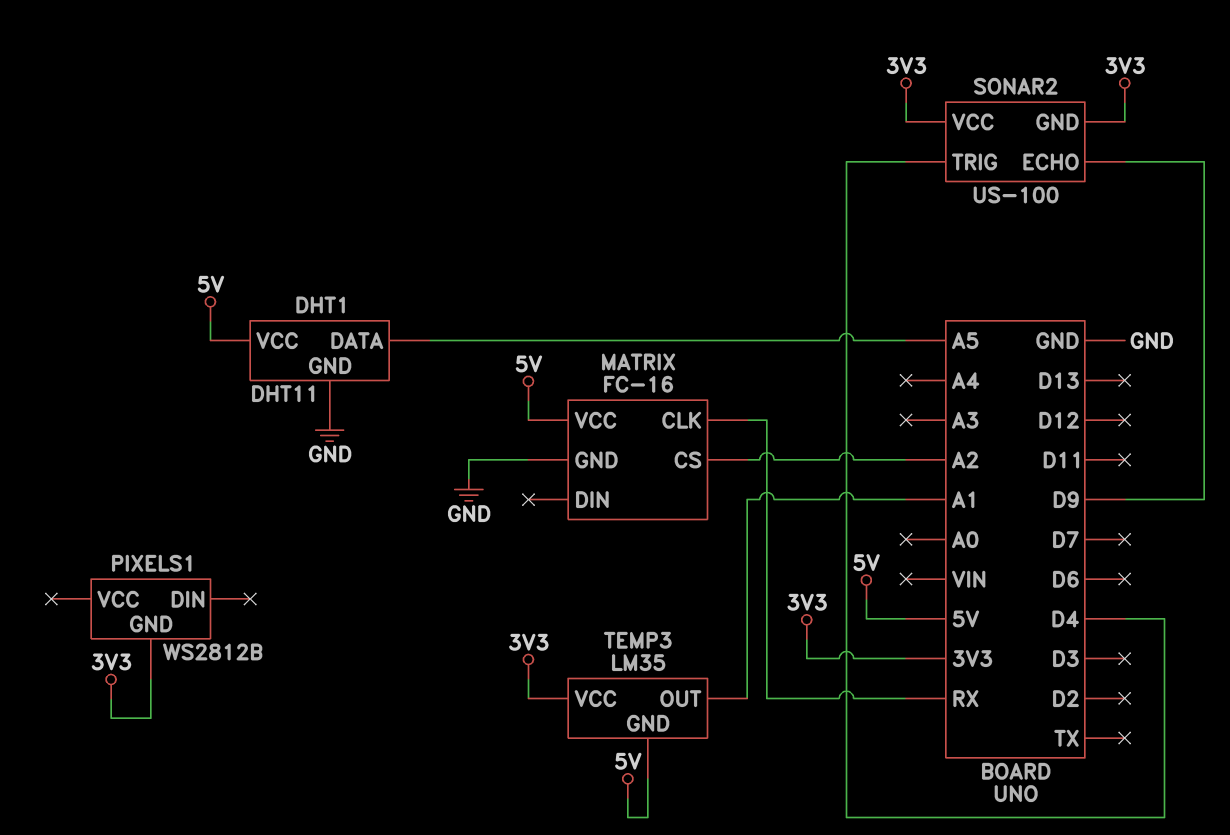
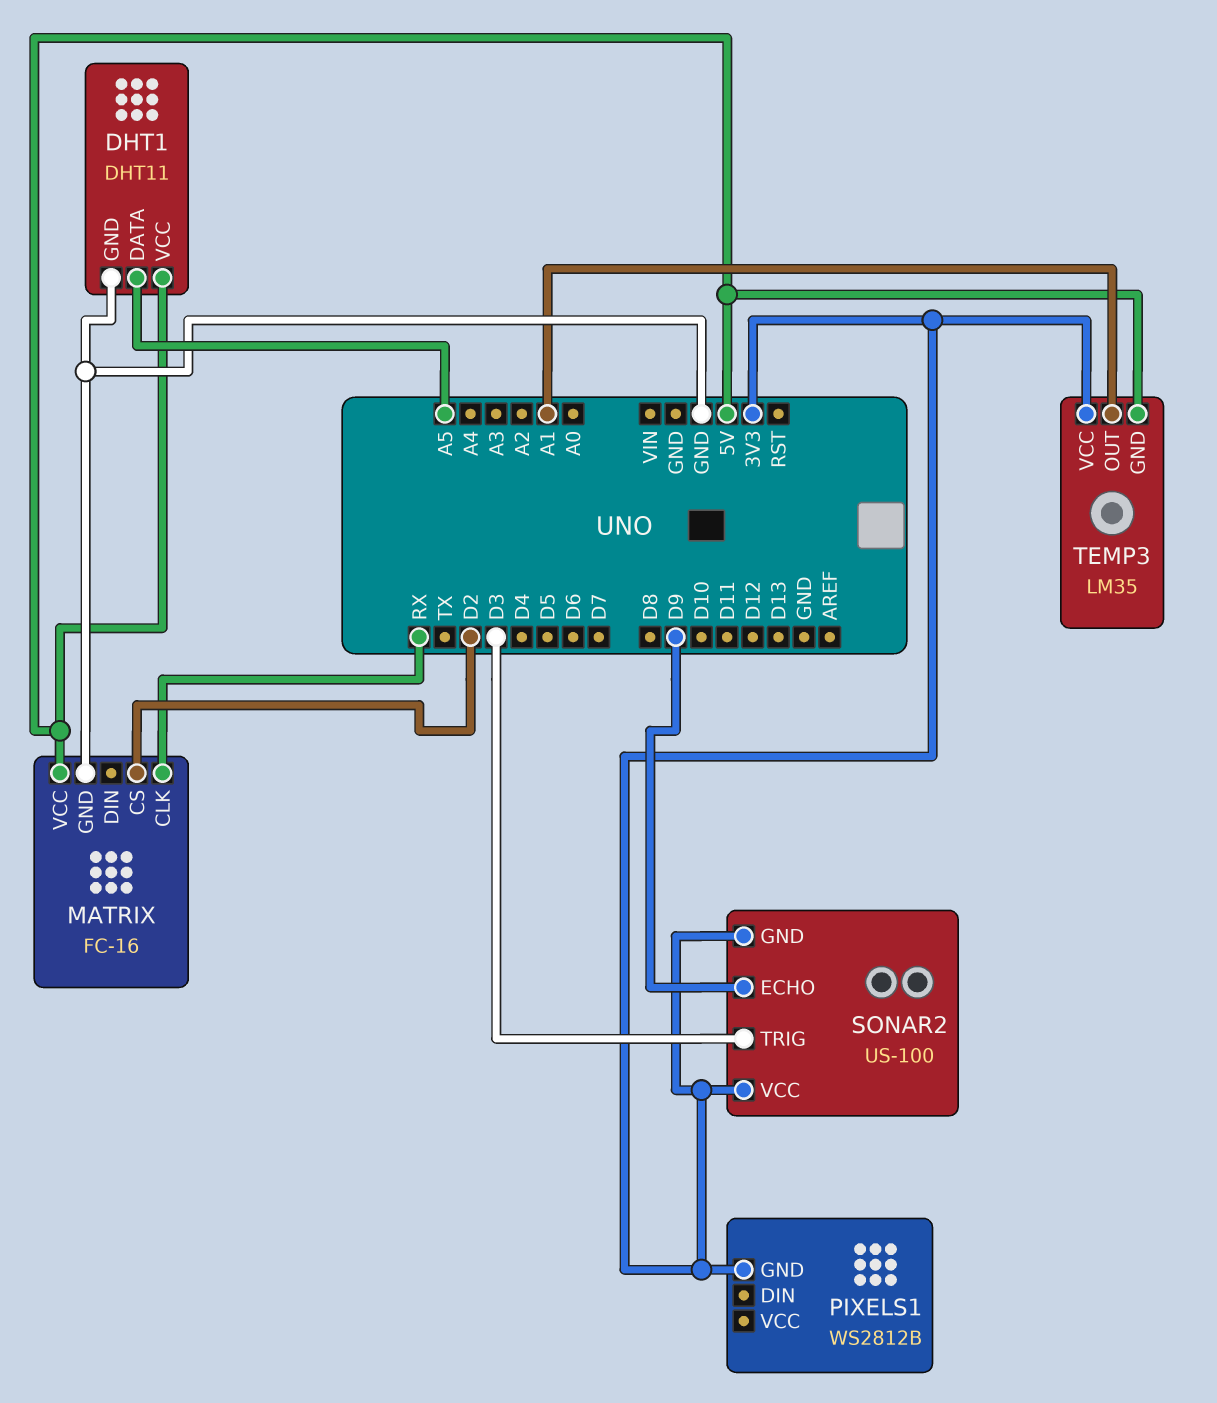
MATRIX pin CS: A2 -> D2
SONAR2 pin TRIG: D4 -> D3

